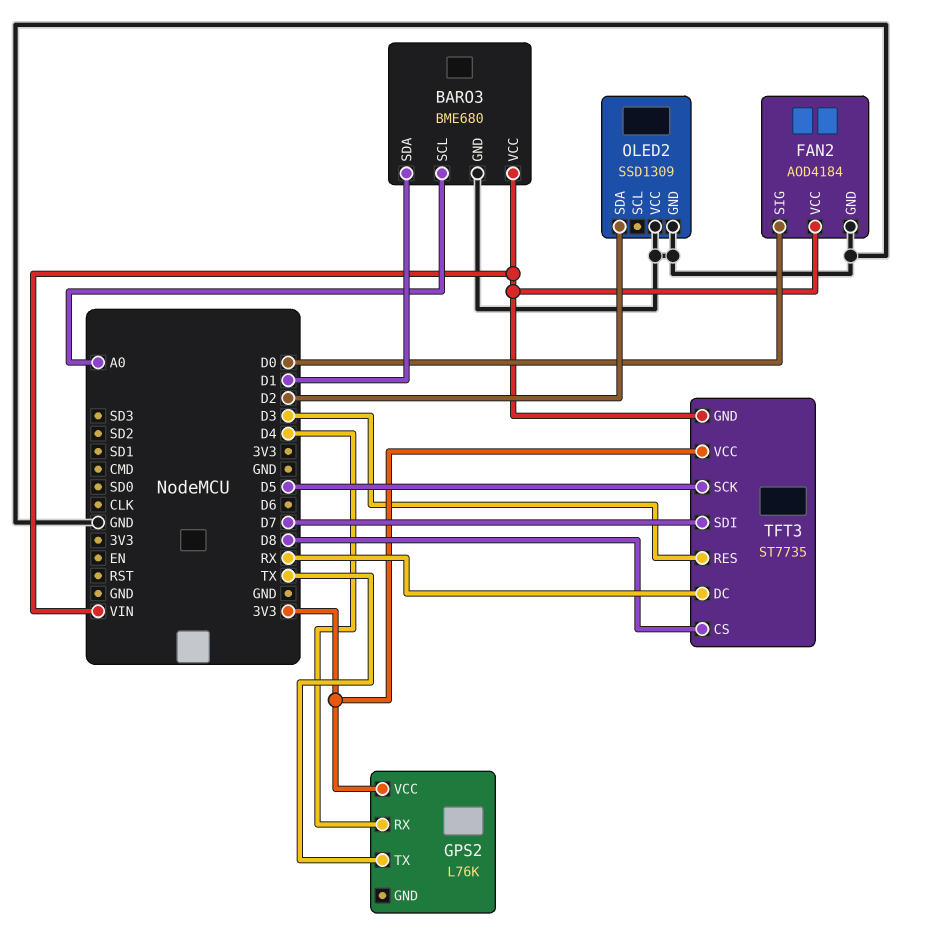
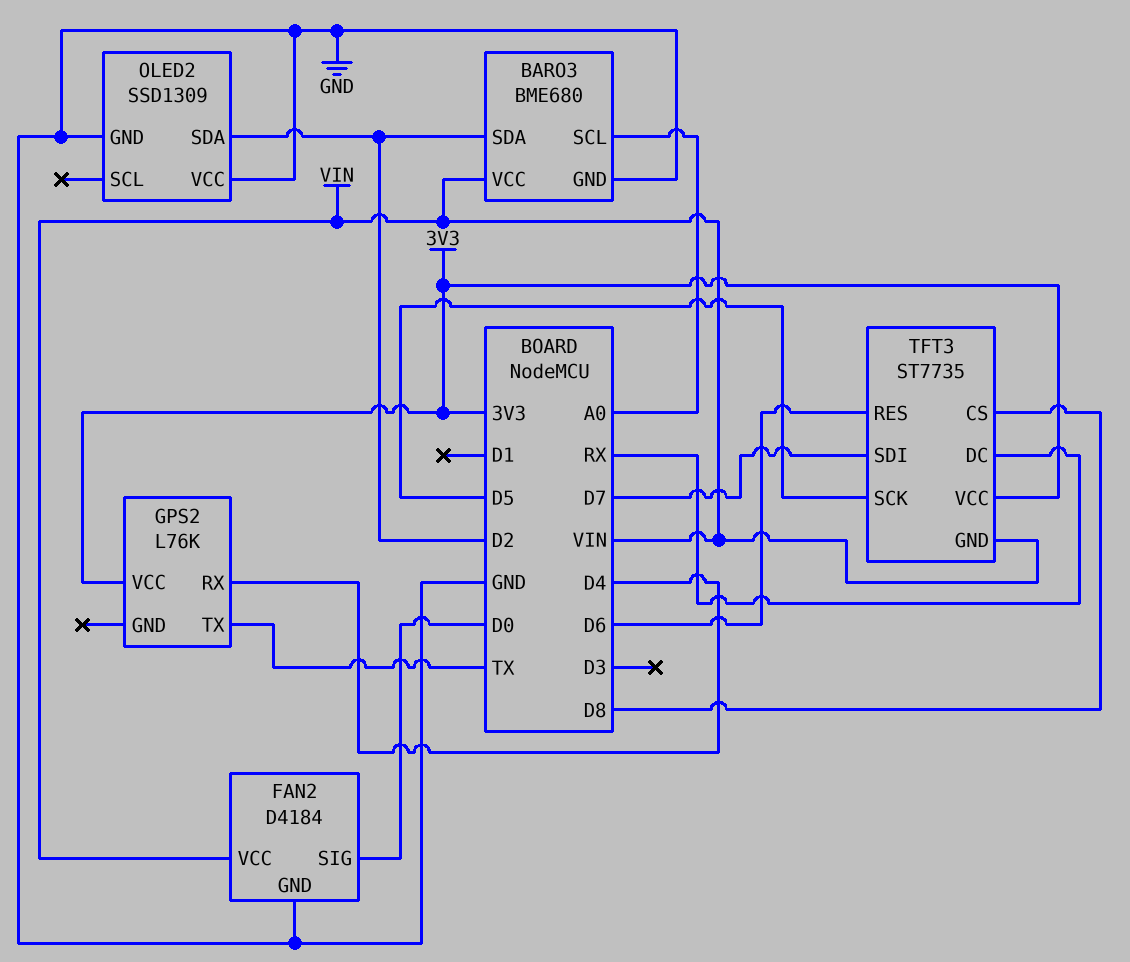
BARO3 pin SDA: D1 -> D2
FAN2: AOD4184 -> D4184
TFT3 pin RES: D3 -> D6

